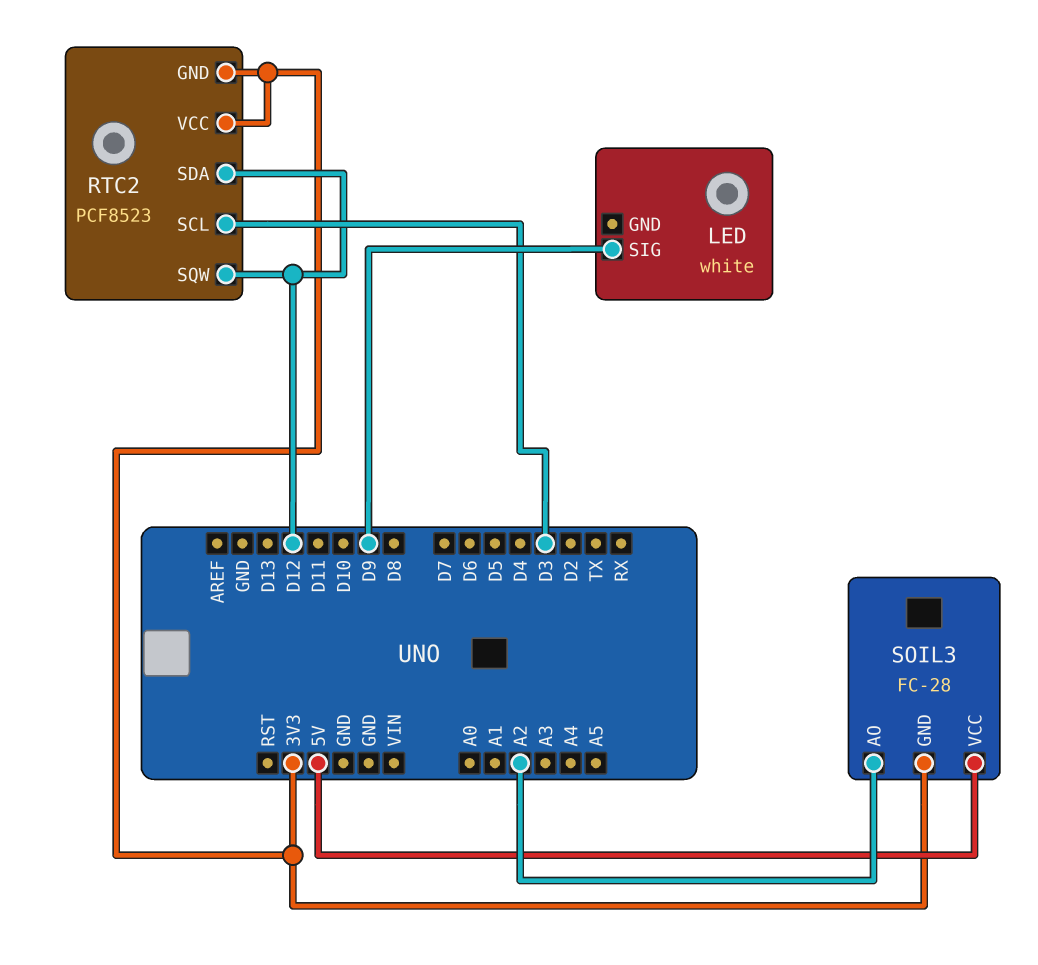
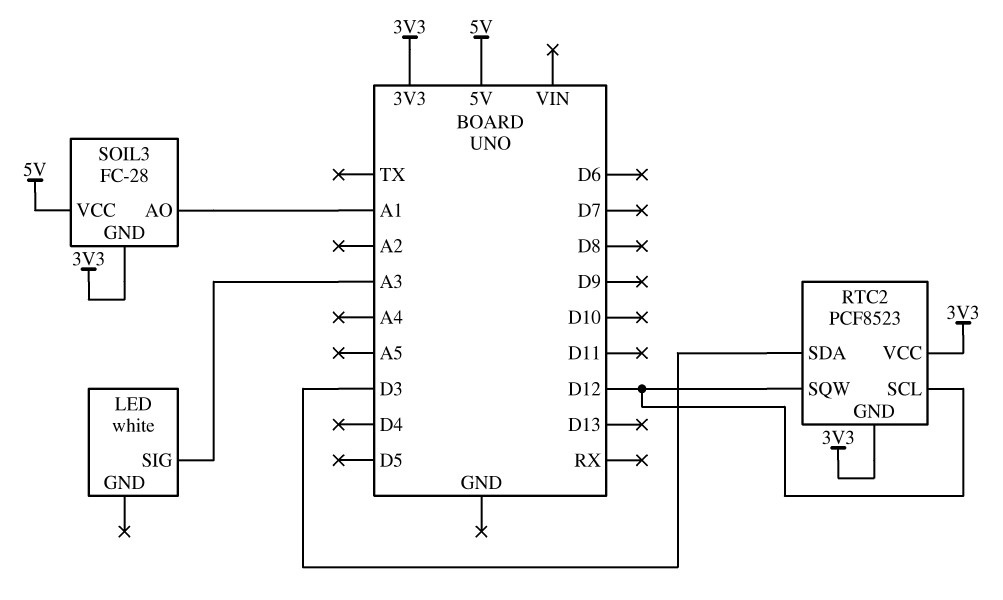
LED pin SIG: D9 -> A3
RTC2 pin SCL: D3 -> D12
RTC2 pin SDA: D12 -> D3
SOIL3 pin AO: A2 -> A1

